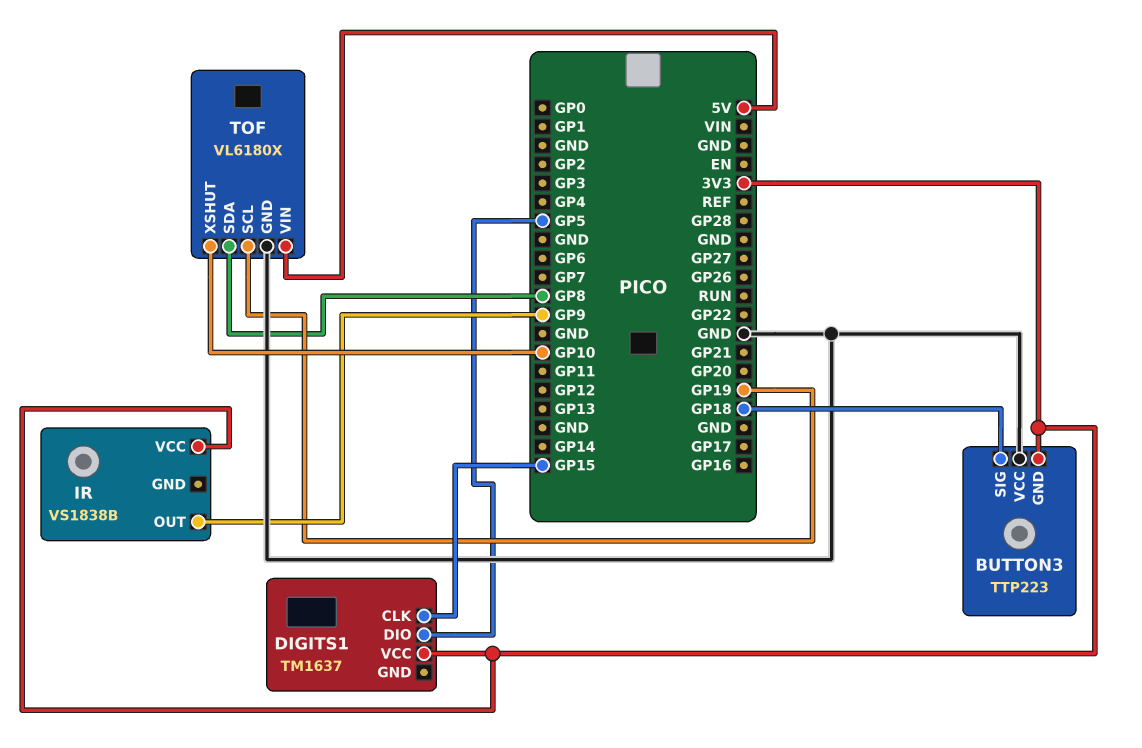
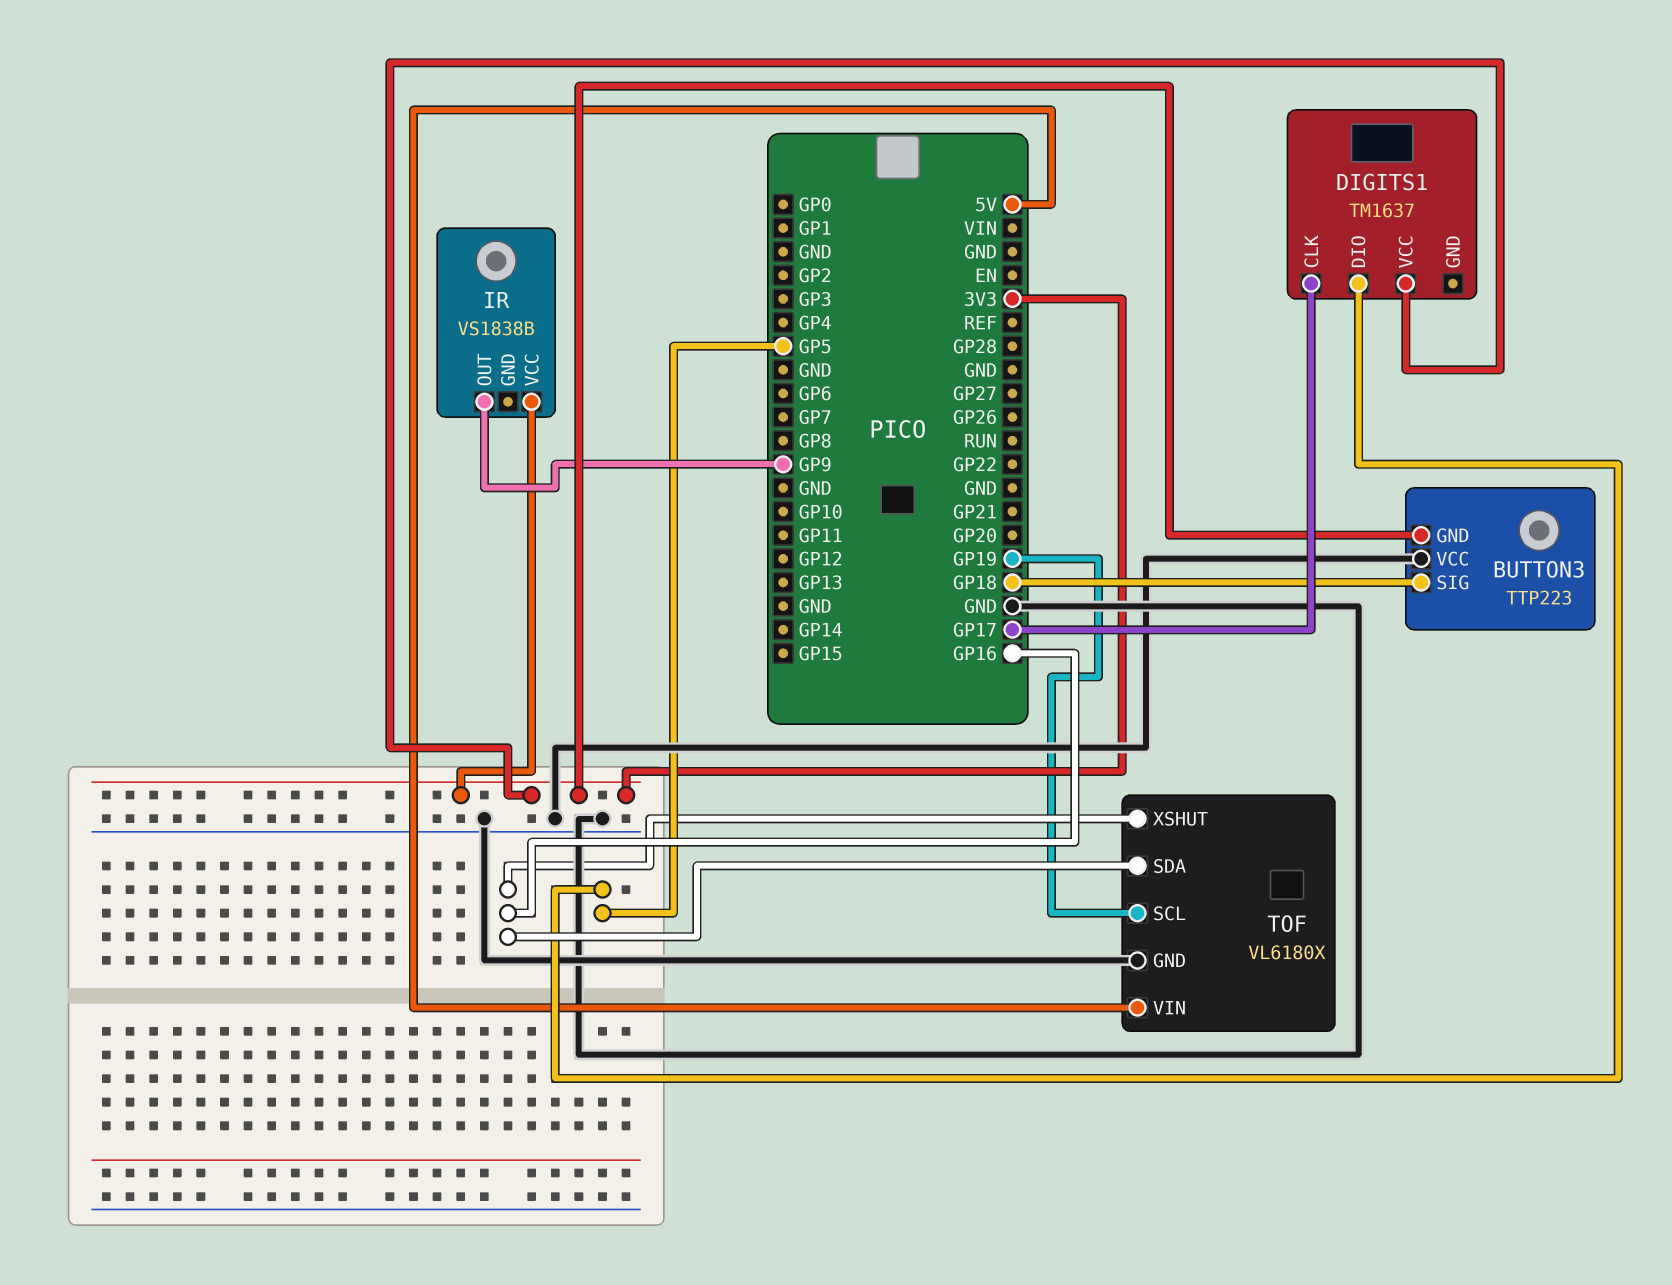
DIGITS1 pin CLK: GP15 -> GP17
TOF pin SDA: GP8 -> GP16
TOF pin XSHUT: GP10 -> GP16

